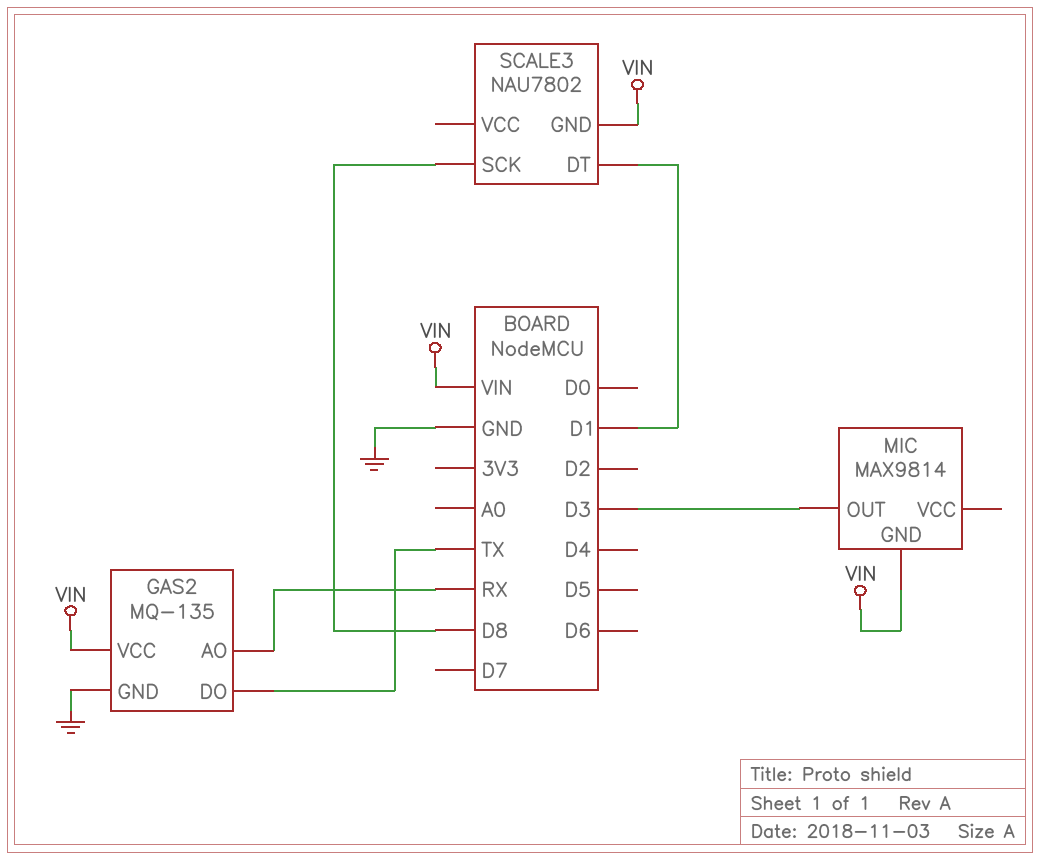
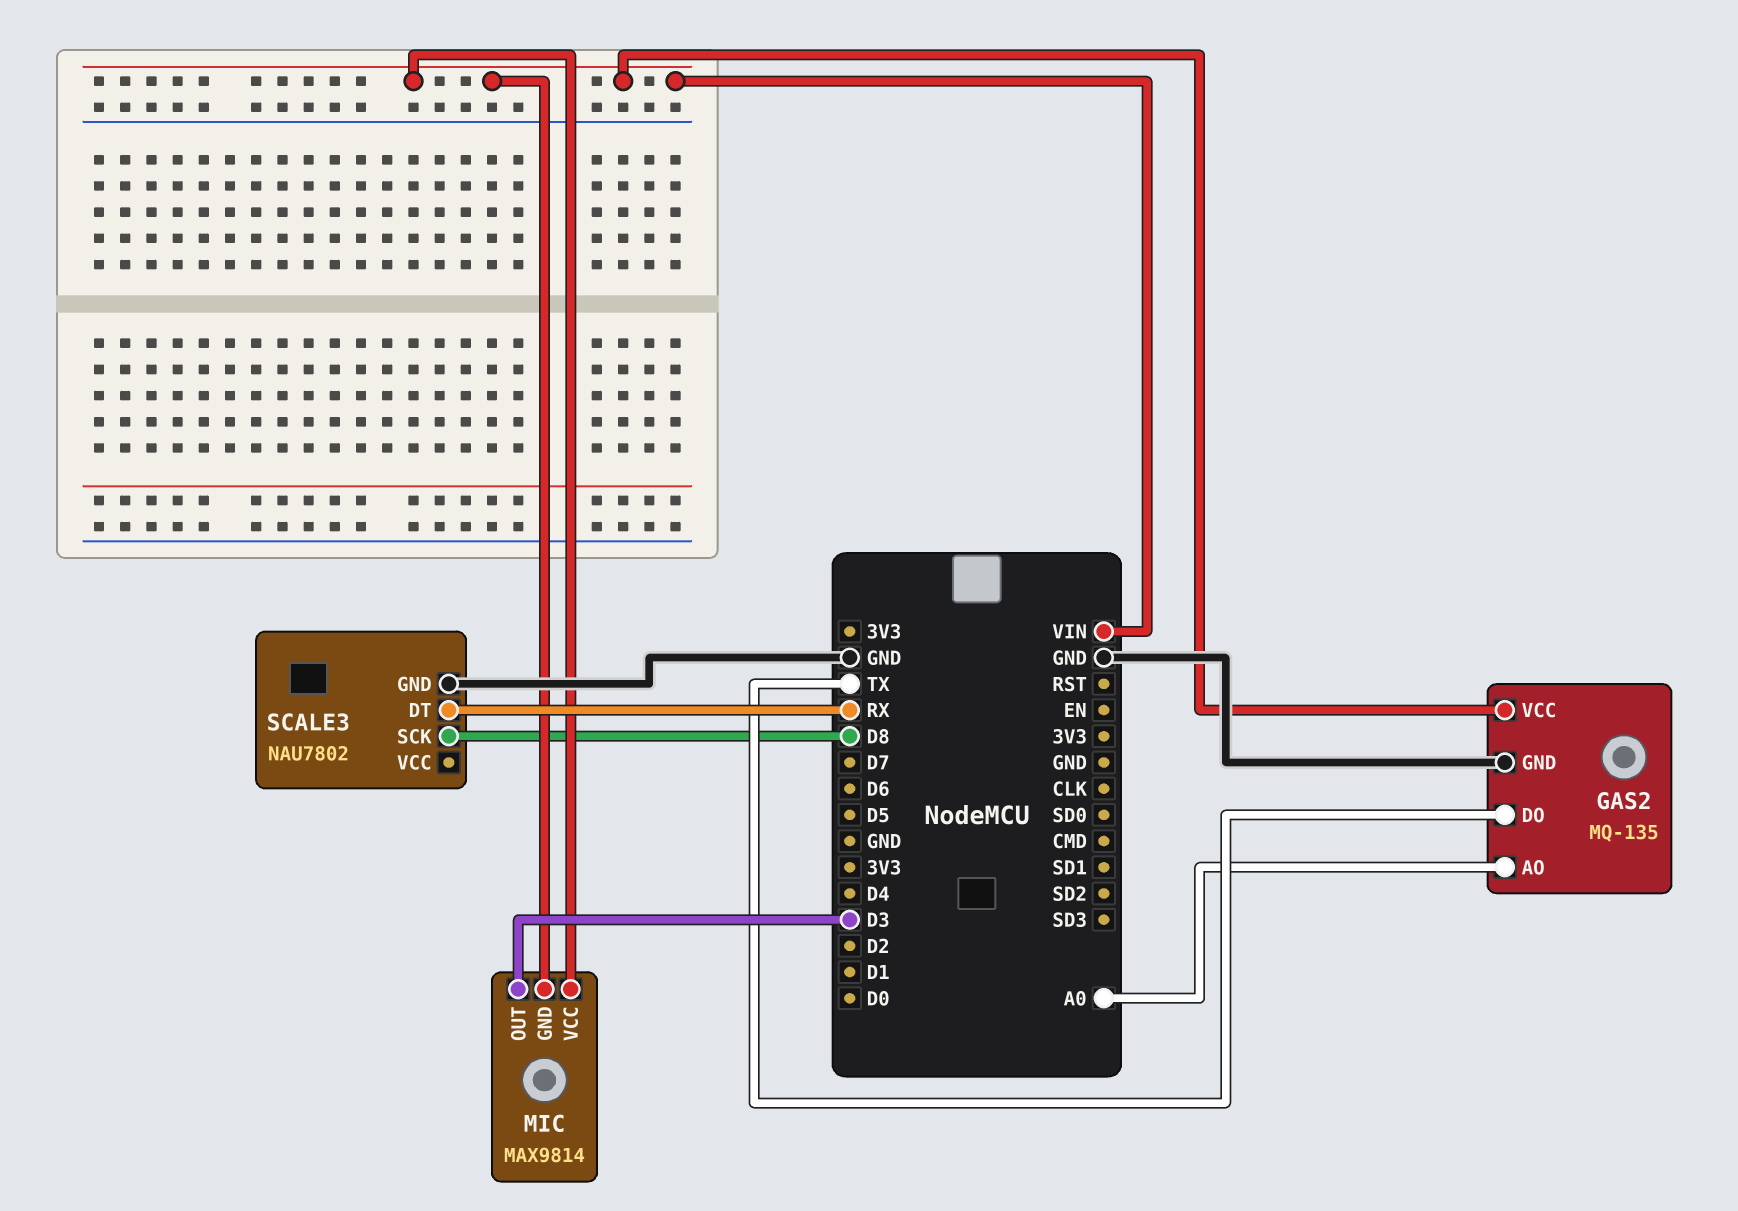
GAS2 pin AO: RX -> A0
MIC pin VCC: none -> VIN
SCALE3 pin DT: D1 -> RX
SCALE3 pin GND: VIN -> GND

